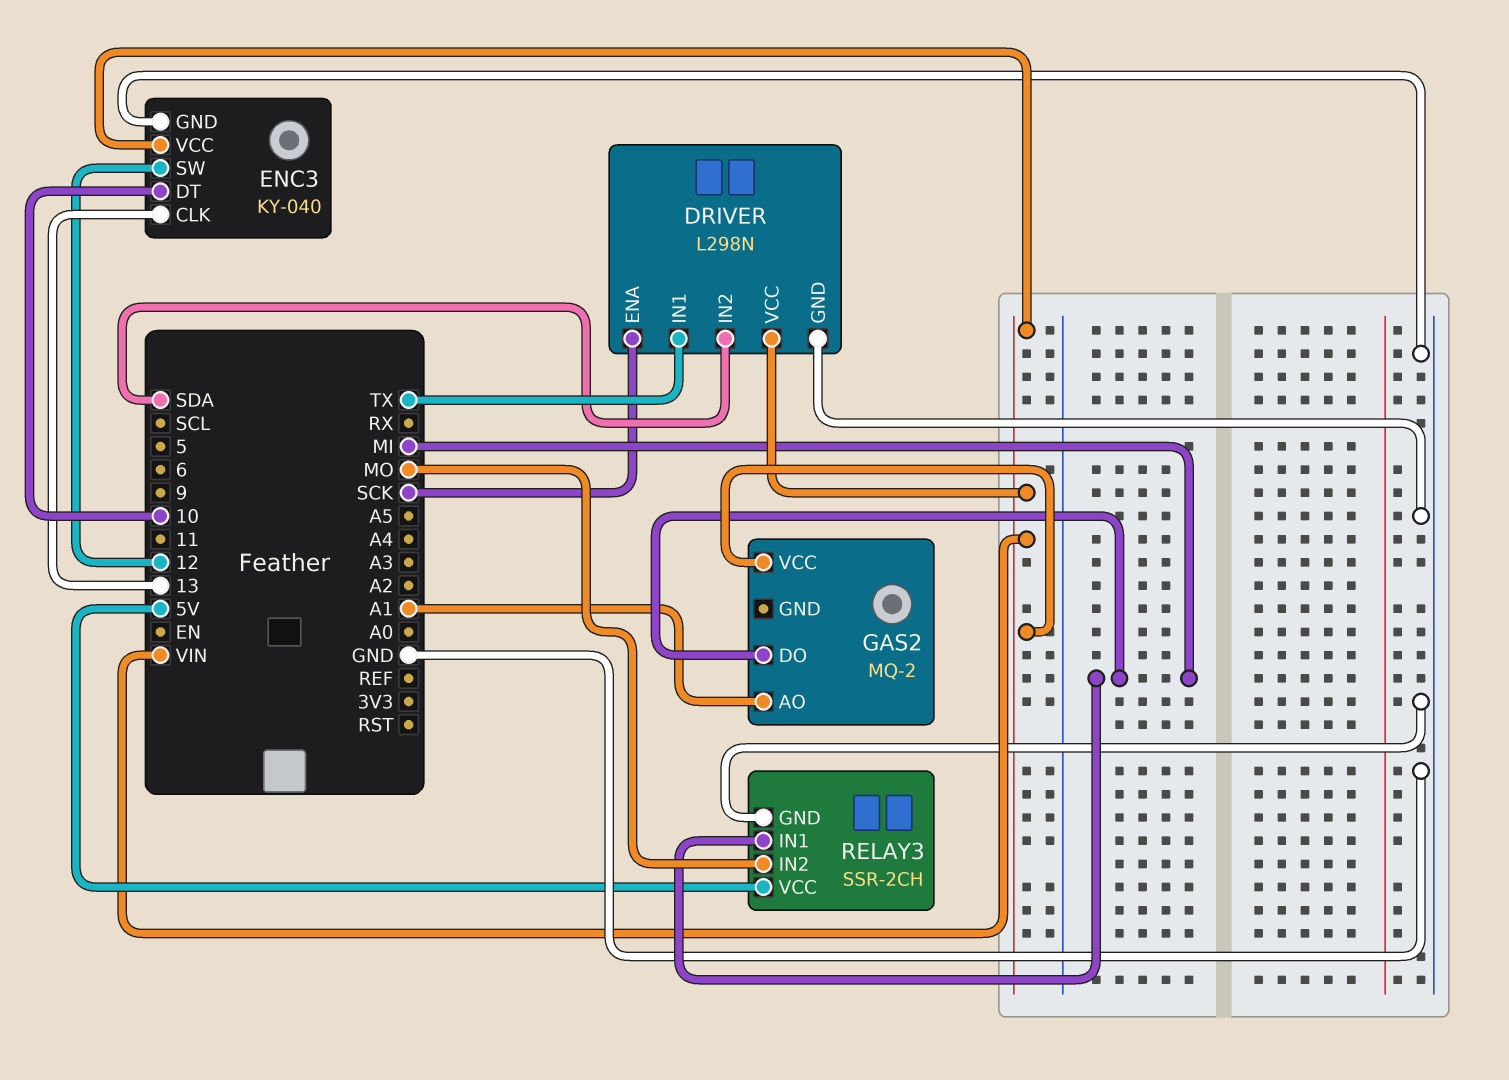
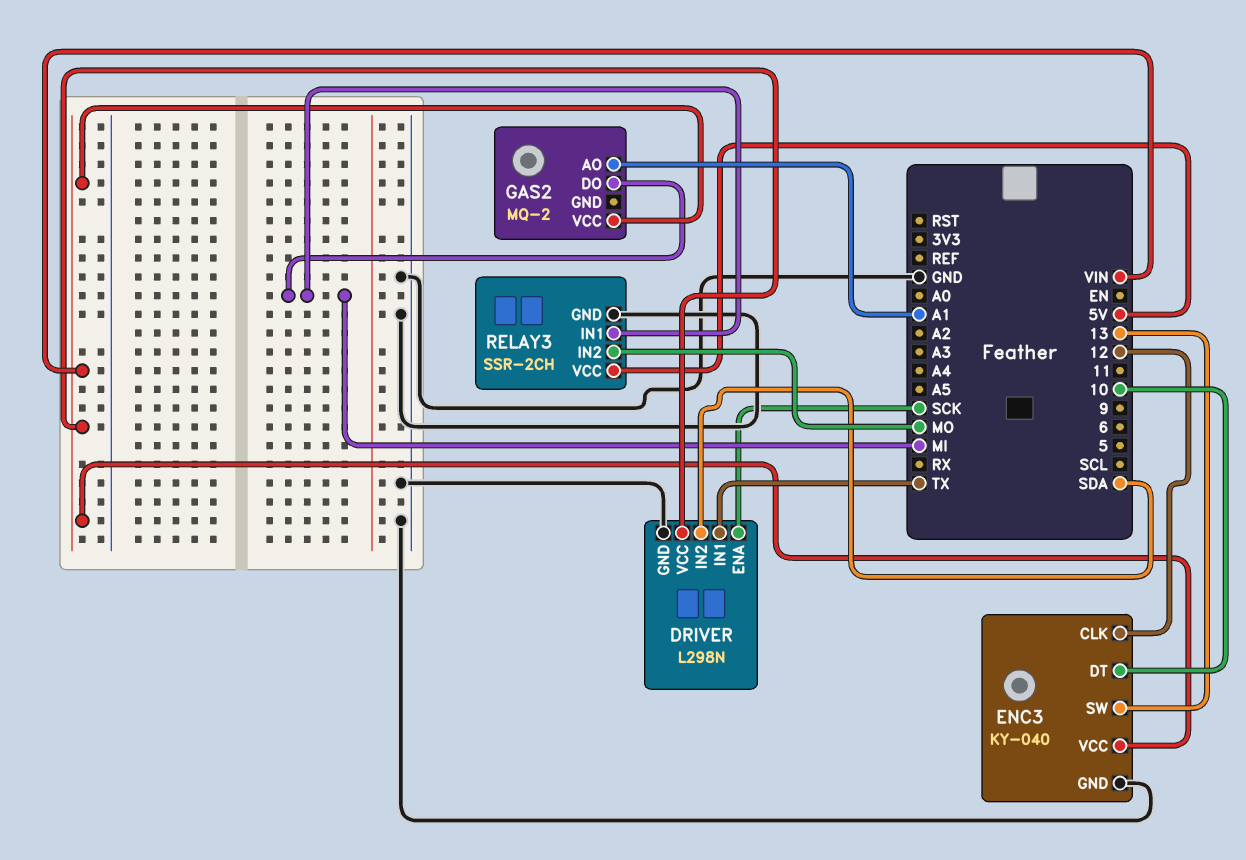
ENC3 pin CLK: 13 -> 12
ENC3 pin SW: 12 -> 13

